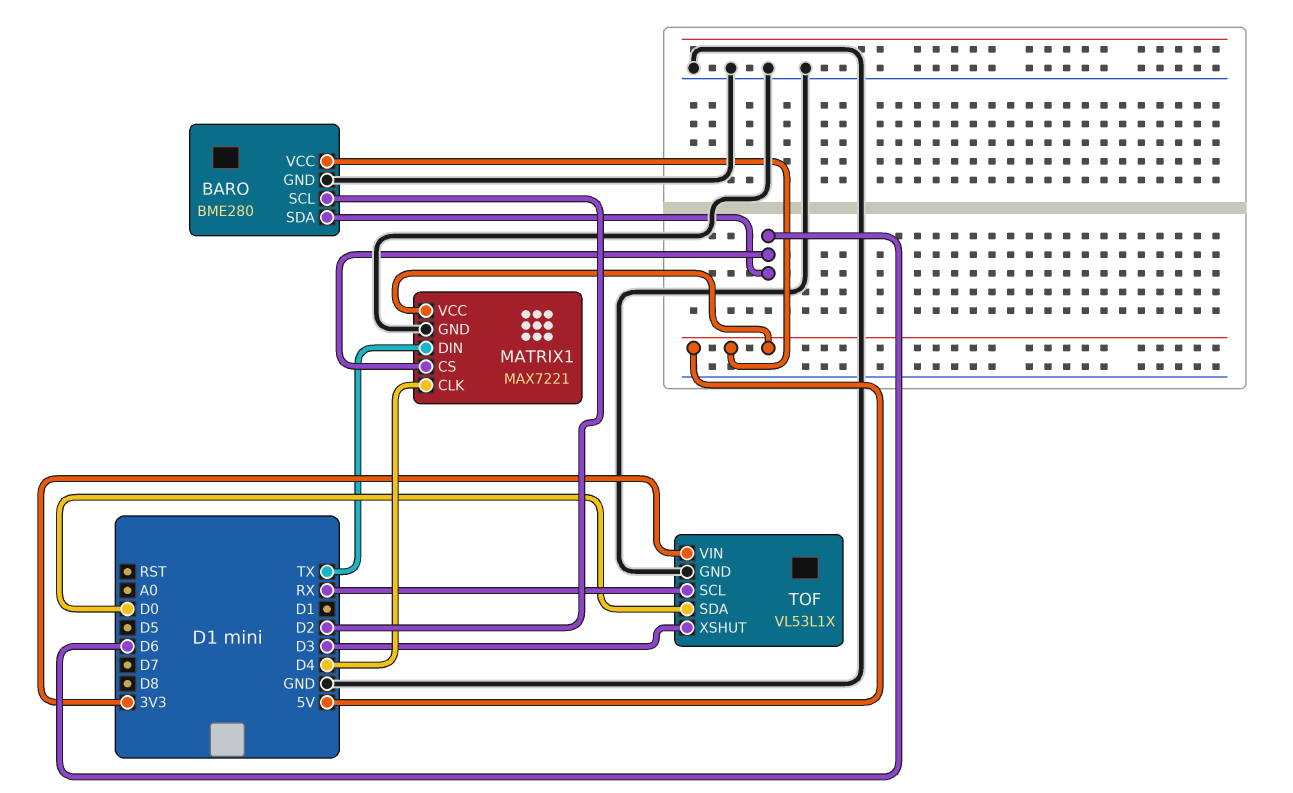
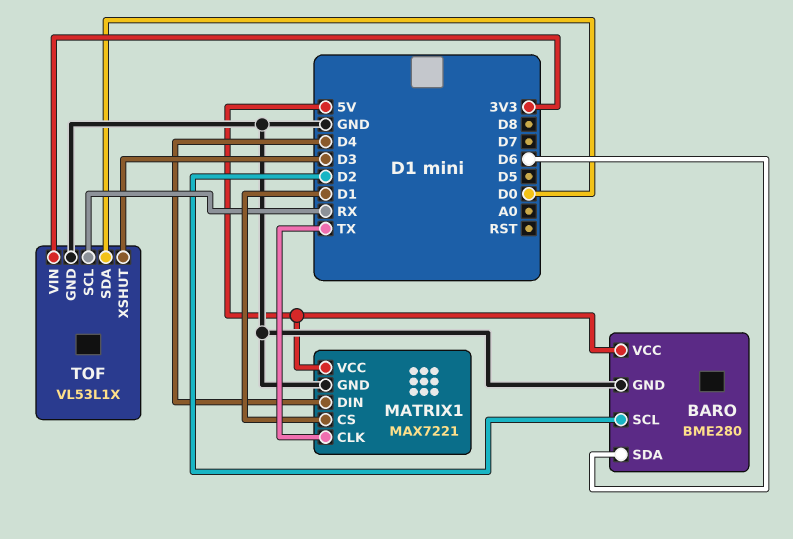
MATRIX1 pin CLK: D4 -> TX
MATRIX1 pin CS: D6 -> D1
MATRIX1 pin DIN: TX -> D4

